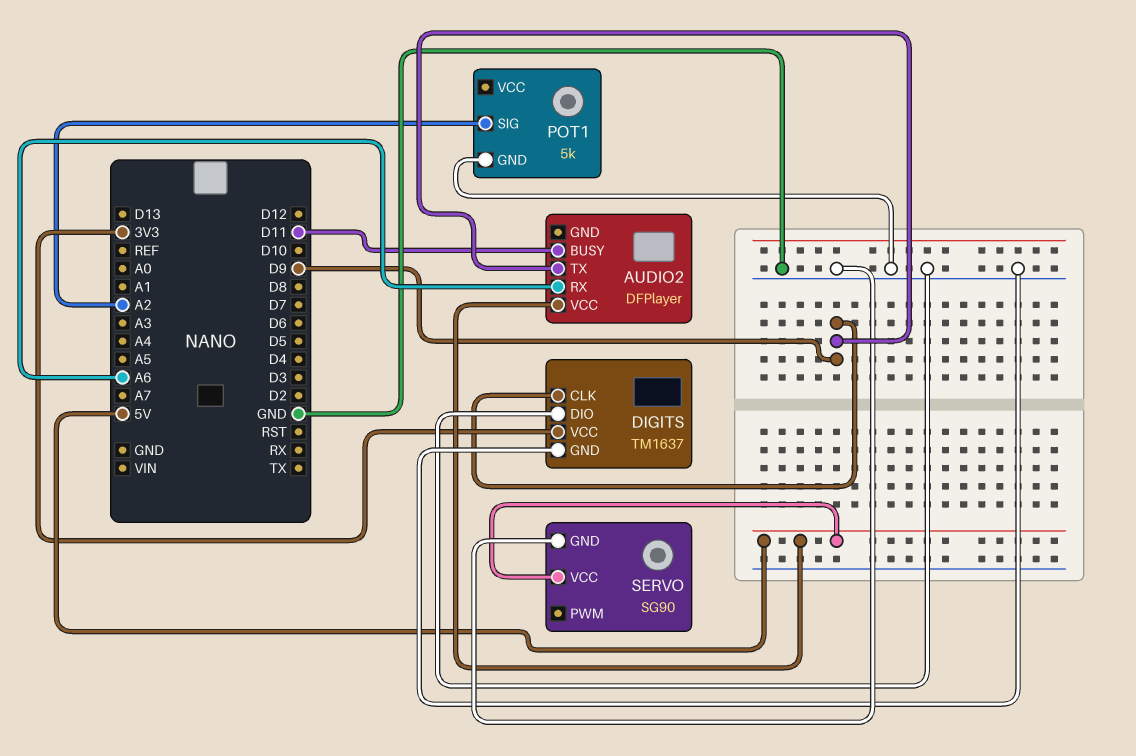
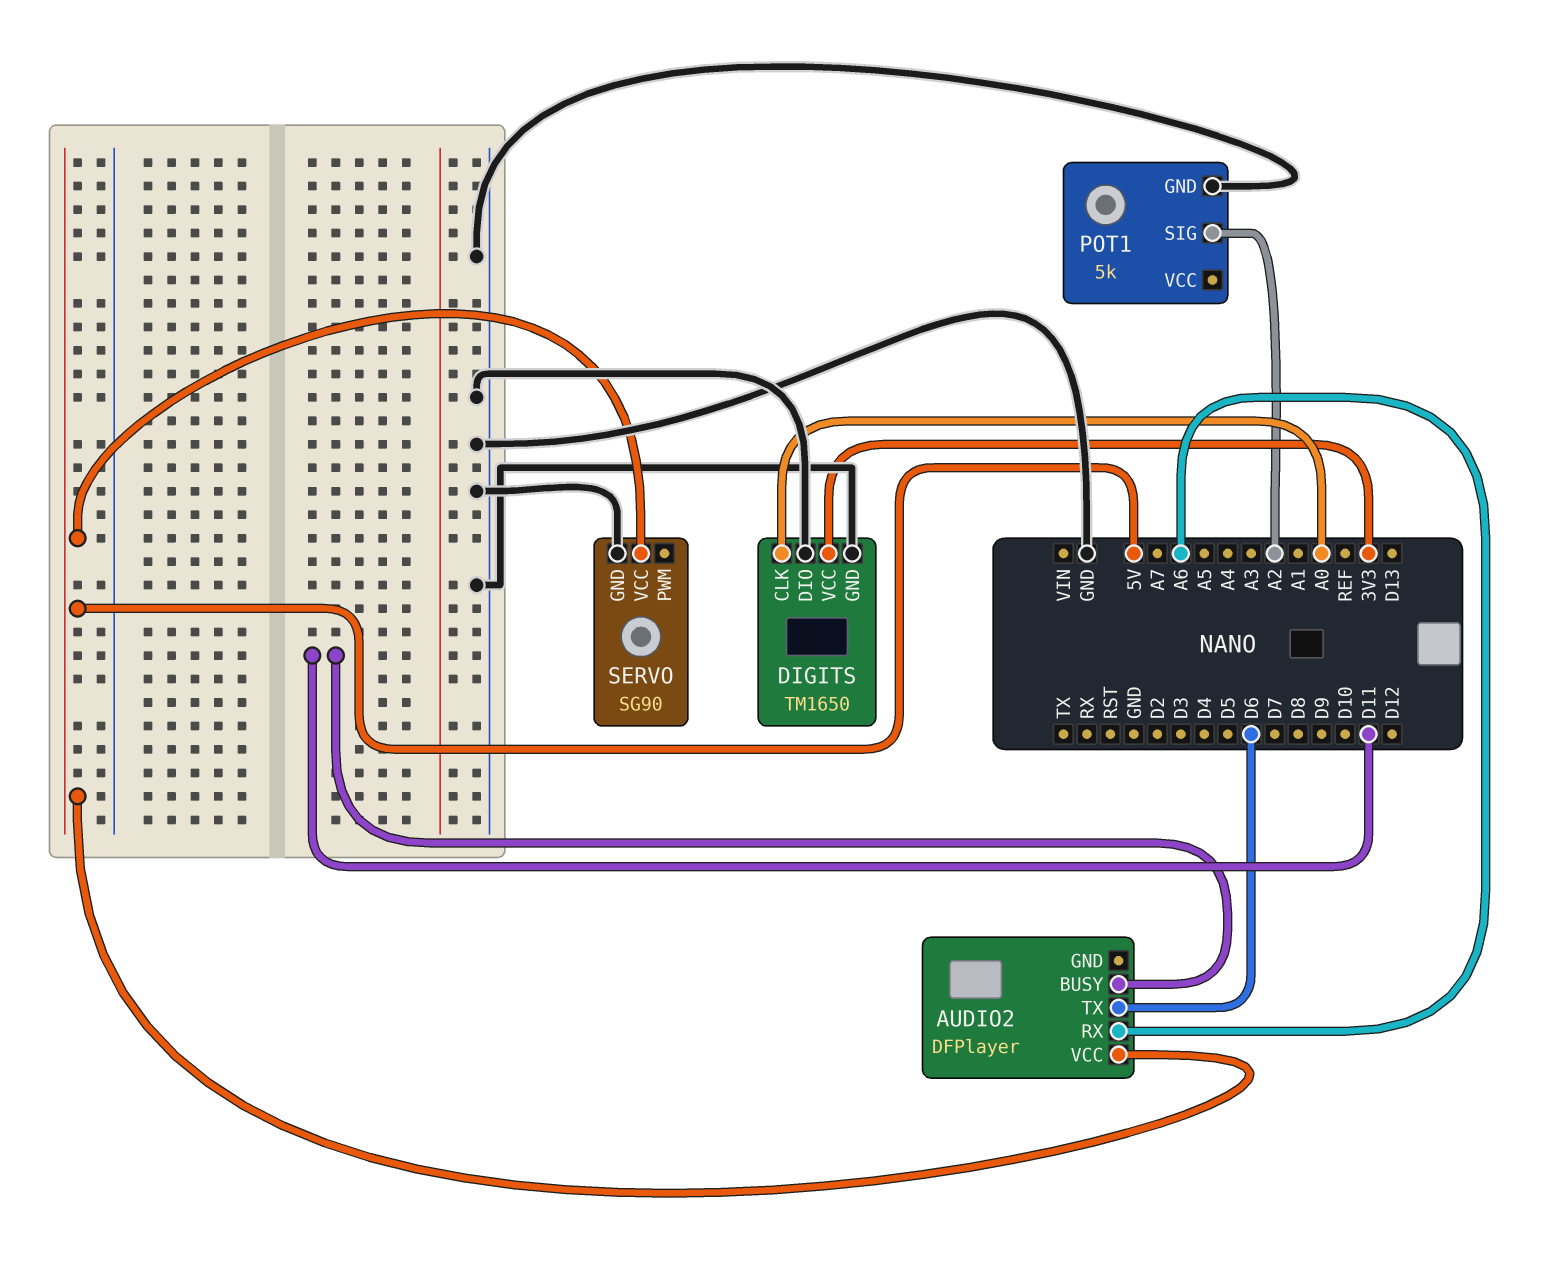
AUDIO2 pin TX: D9 -> D6
DIGITS: TM1637 -> TM1650
DIGITS pin CLK: D9 -> A0

